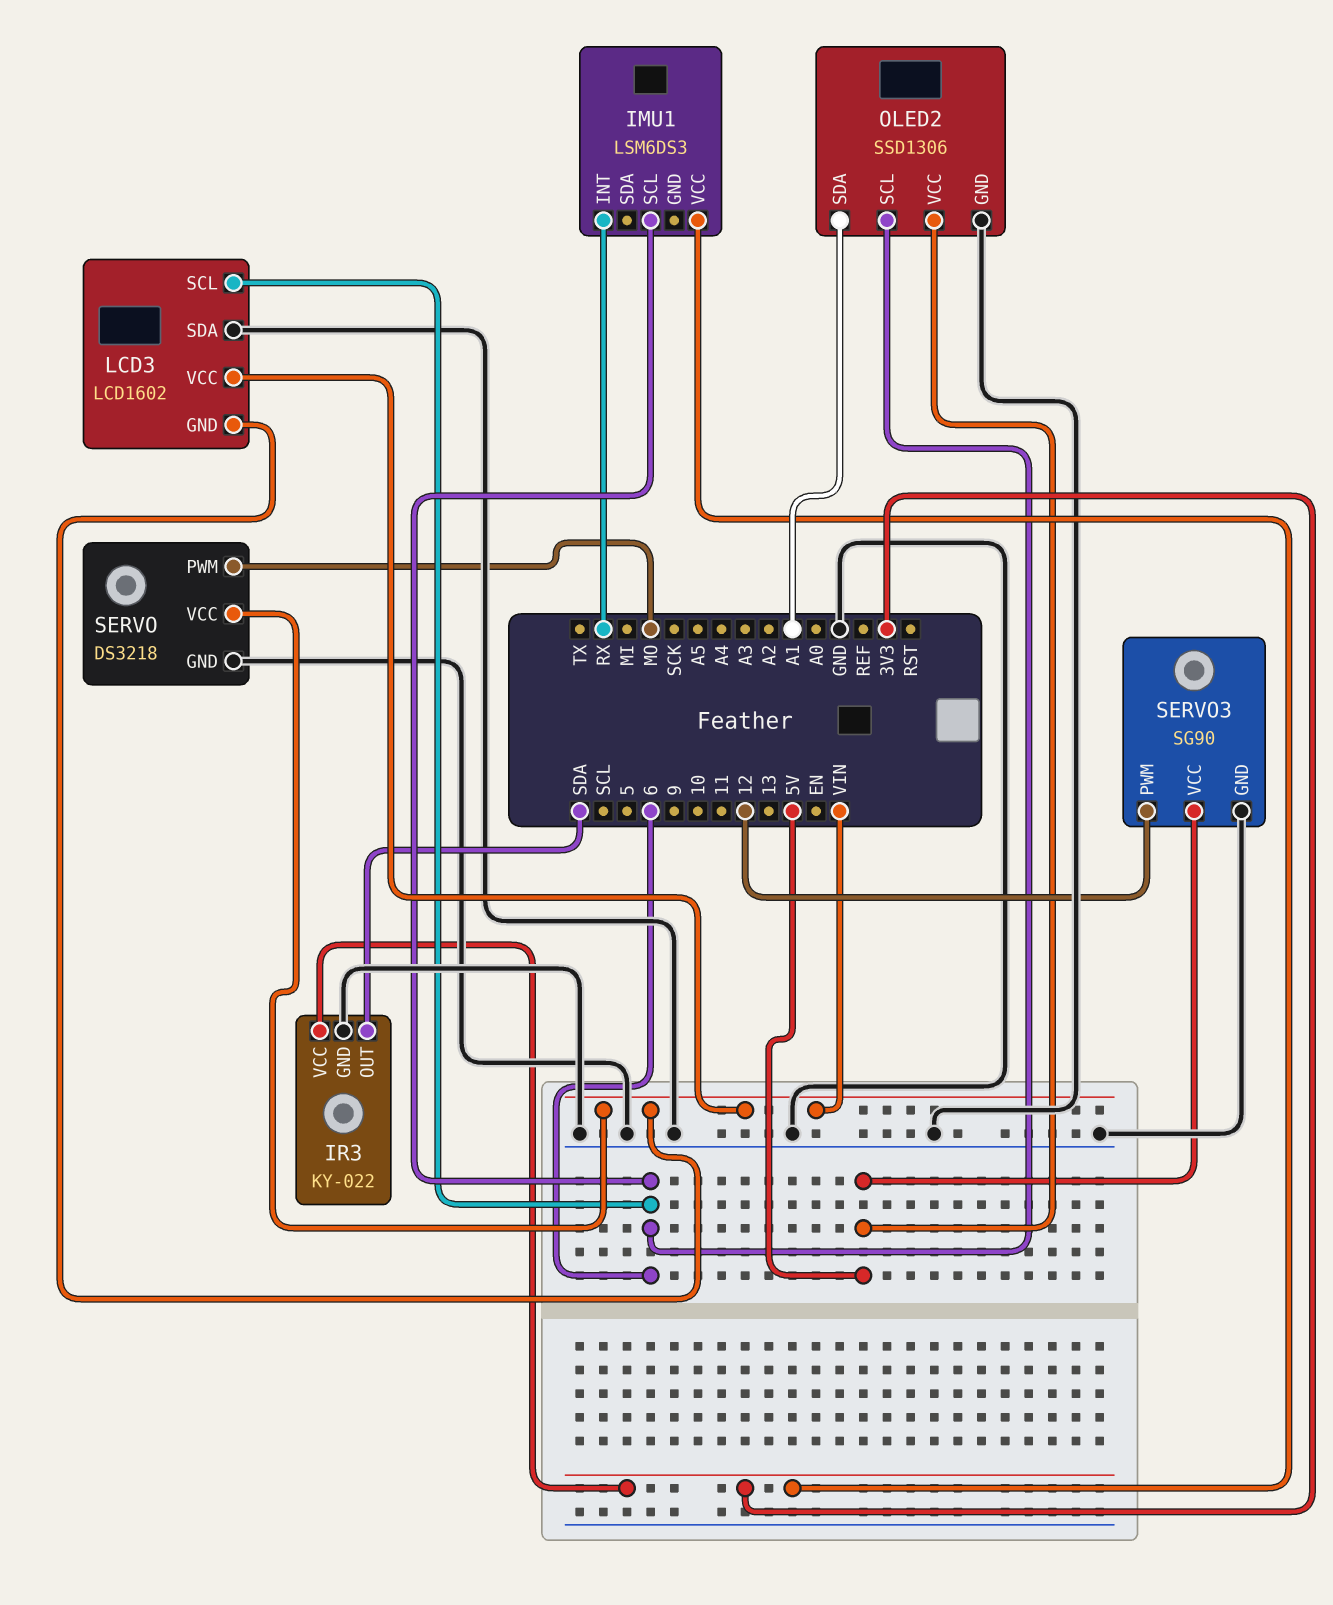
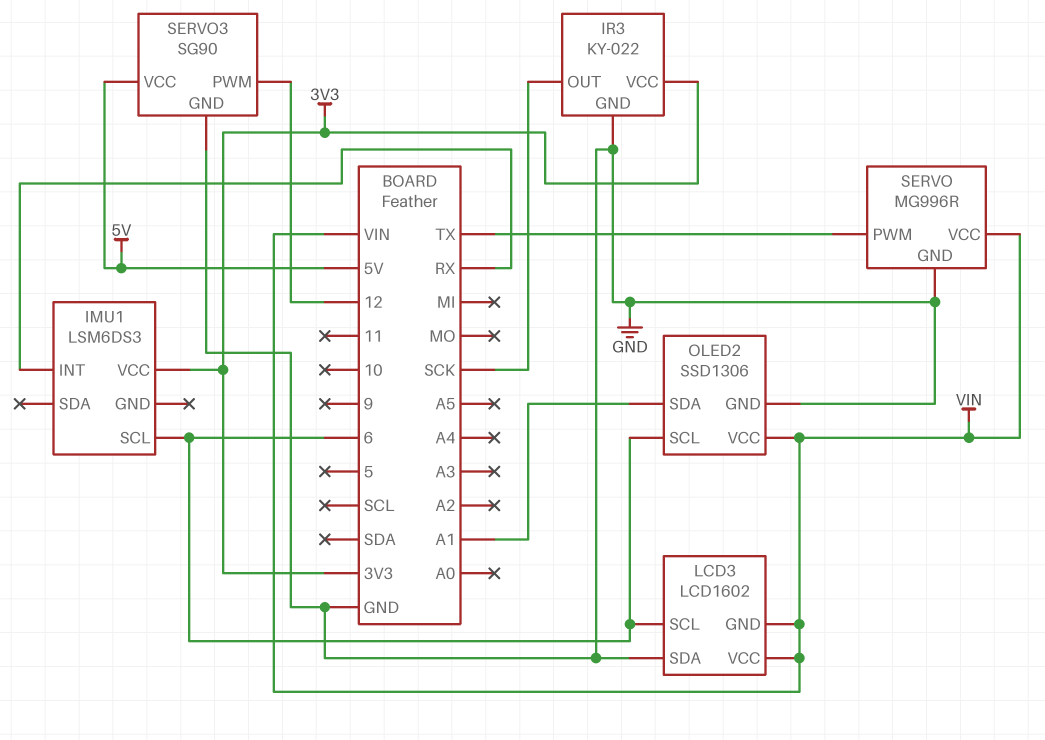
IR3 pin OUT: SDA -> SCK
OLED2 pin VCC: 5V -> VIN
SERVO: DS3218 -> MG996R
SERVO pin PWM: MO -> TX

